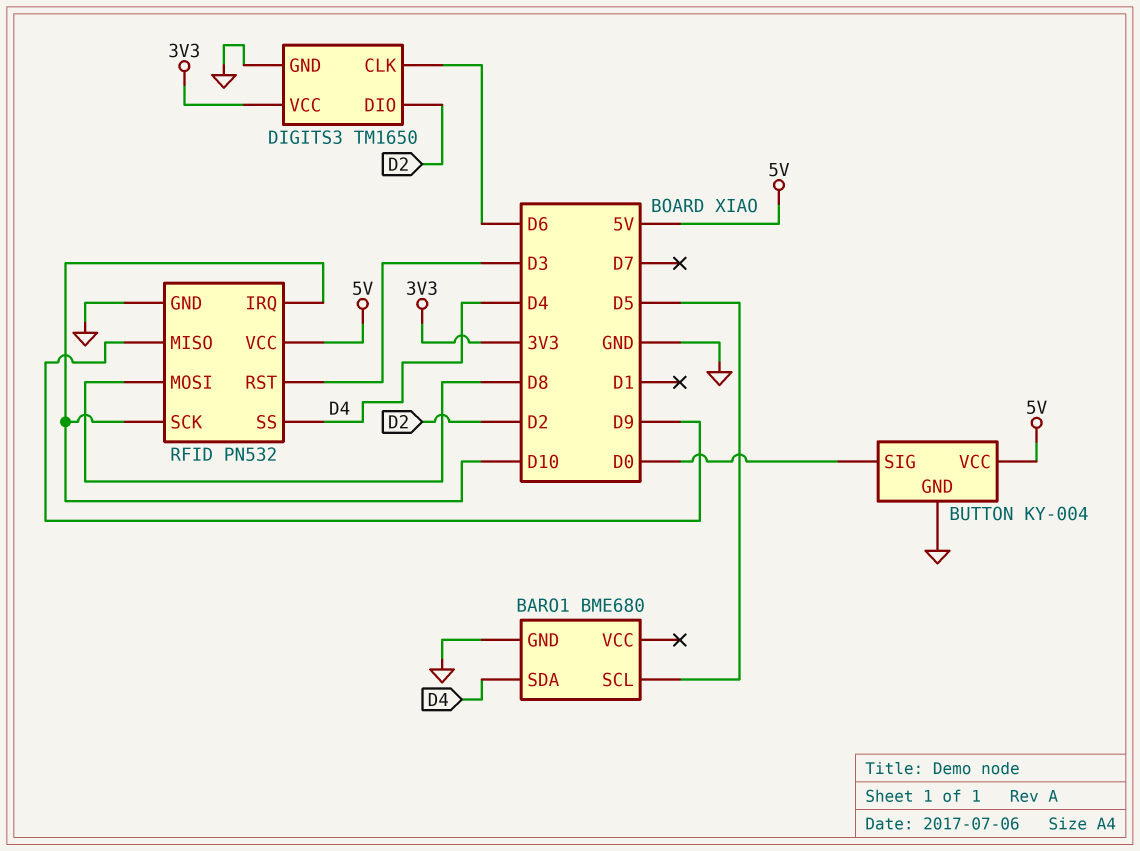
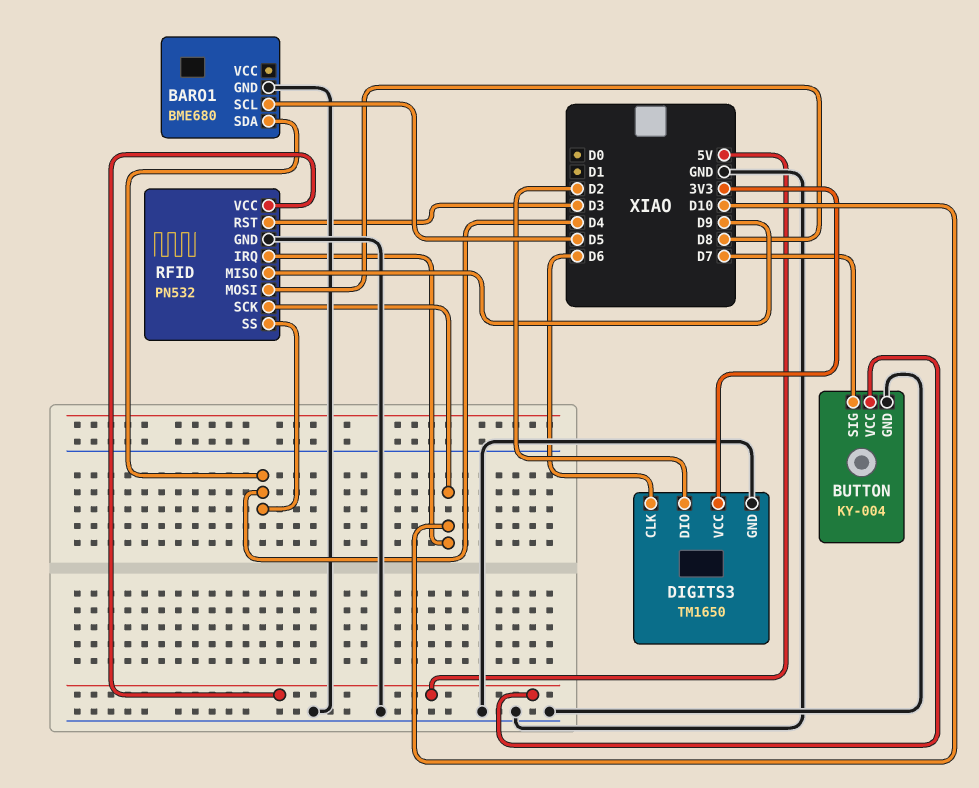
BUTTON pin SIG: D0 -> D7

